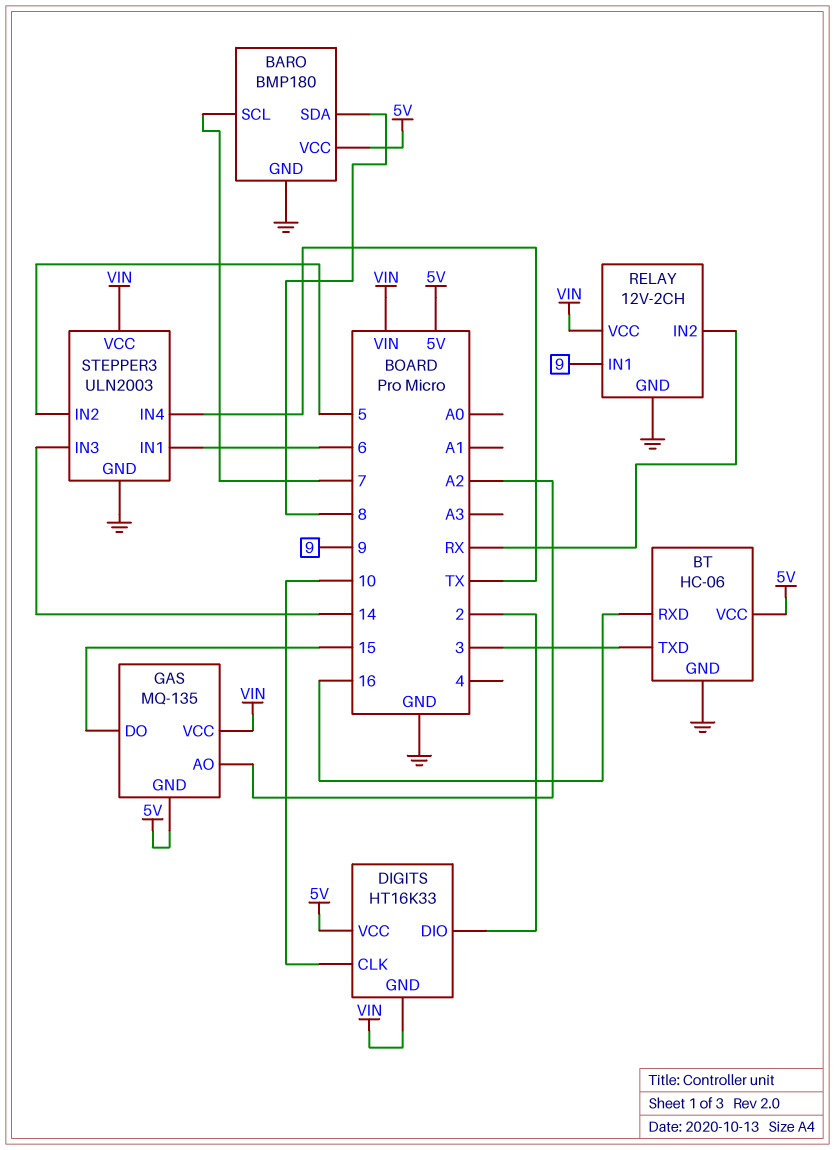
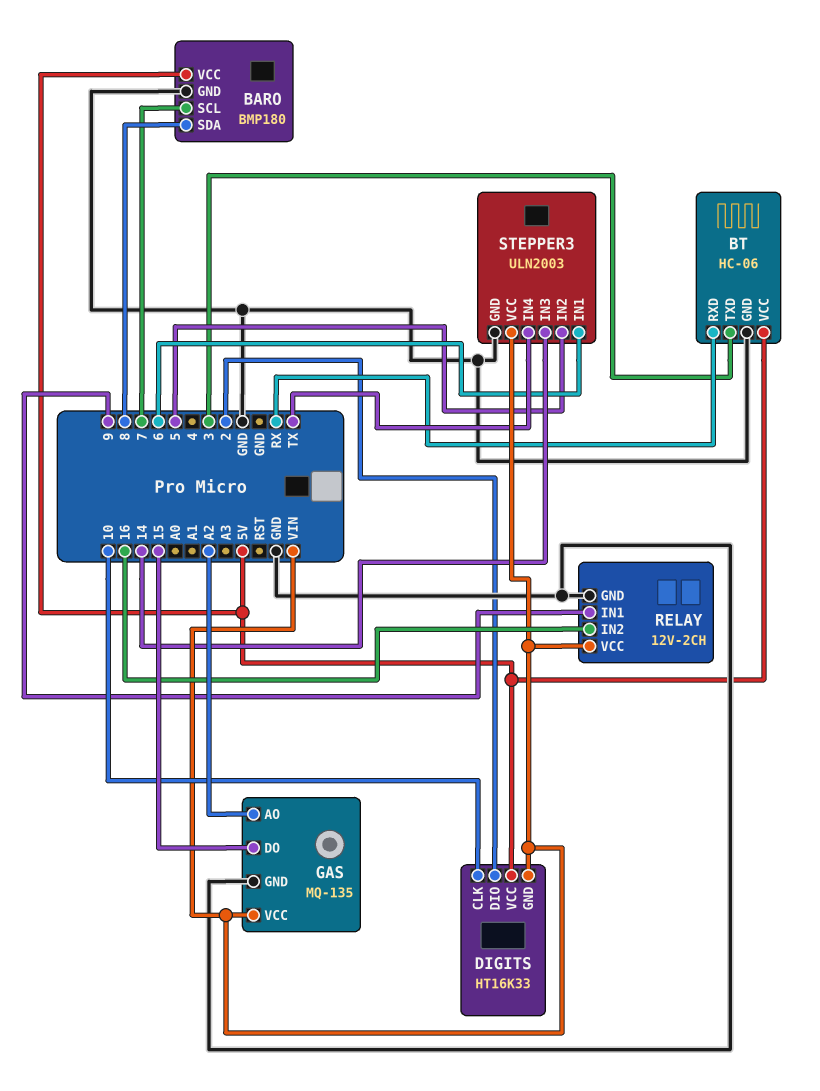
BT pin RXD: 16 -> RX
GAS pin GND: 5V -> GND
RELAY pin IN2: RX -> 16

